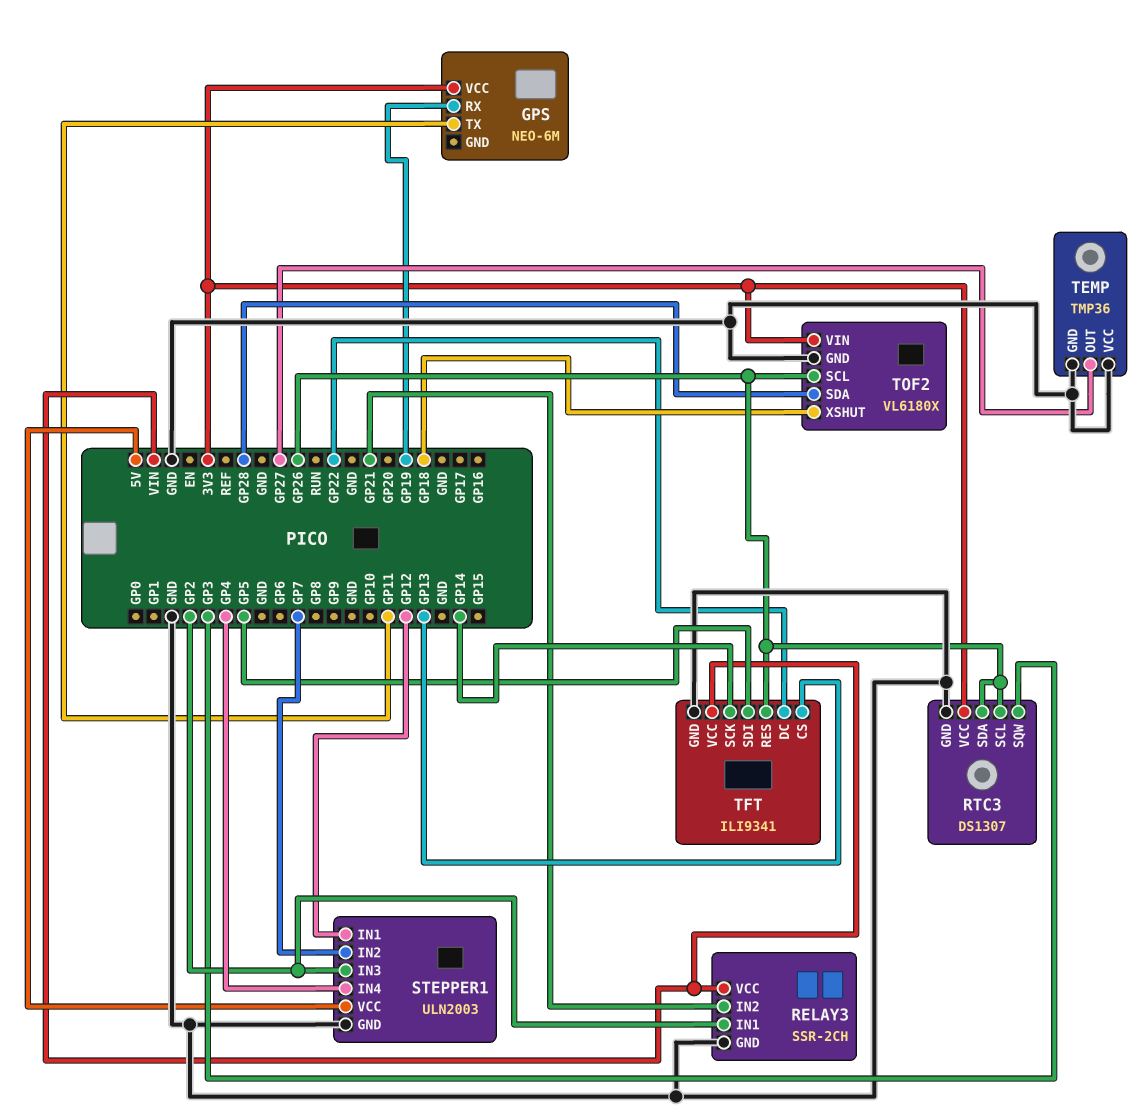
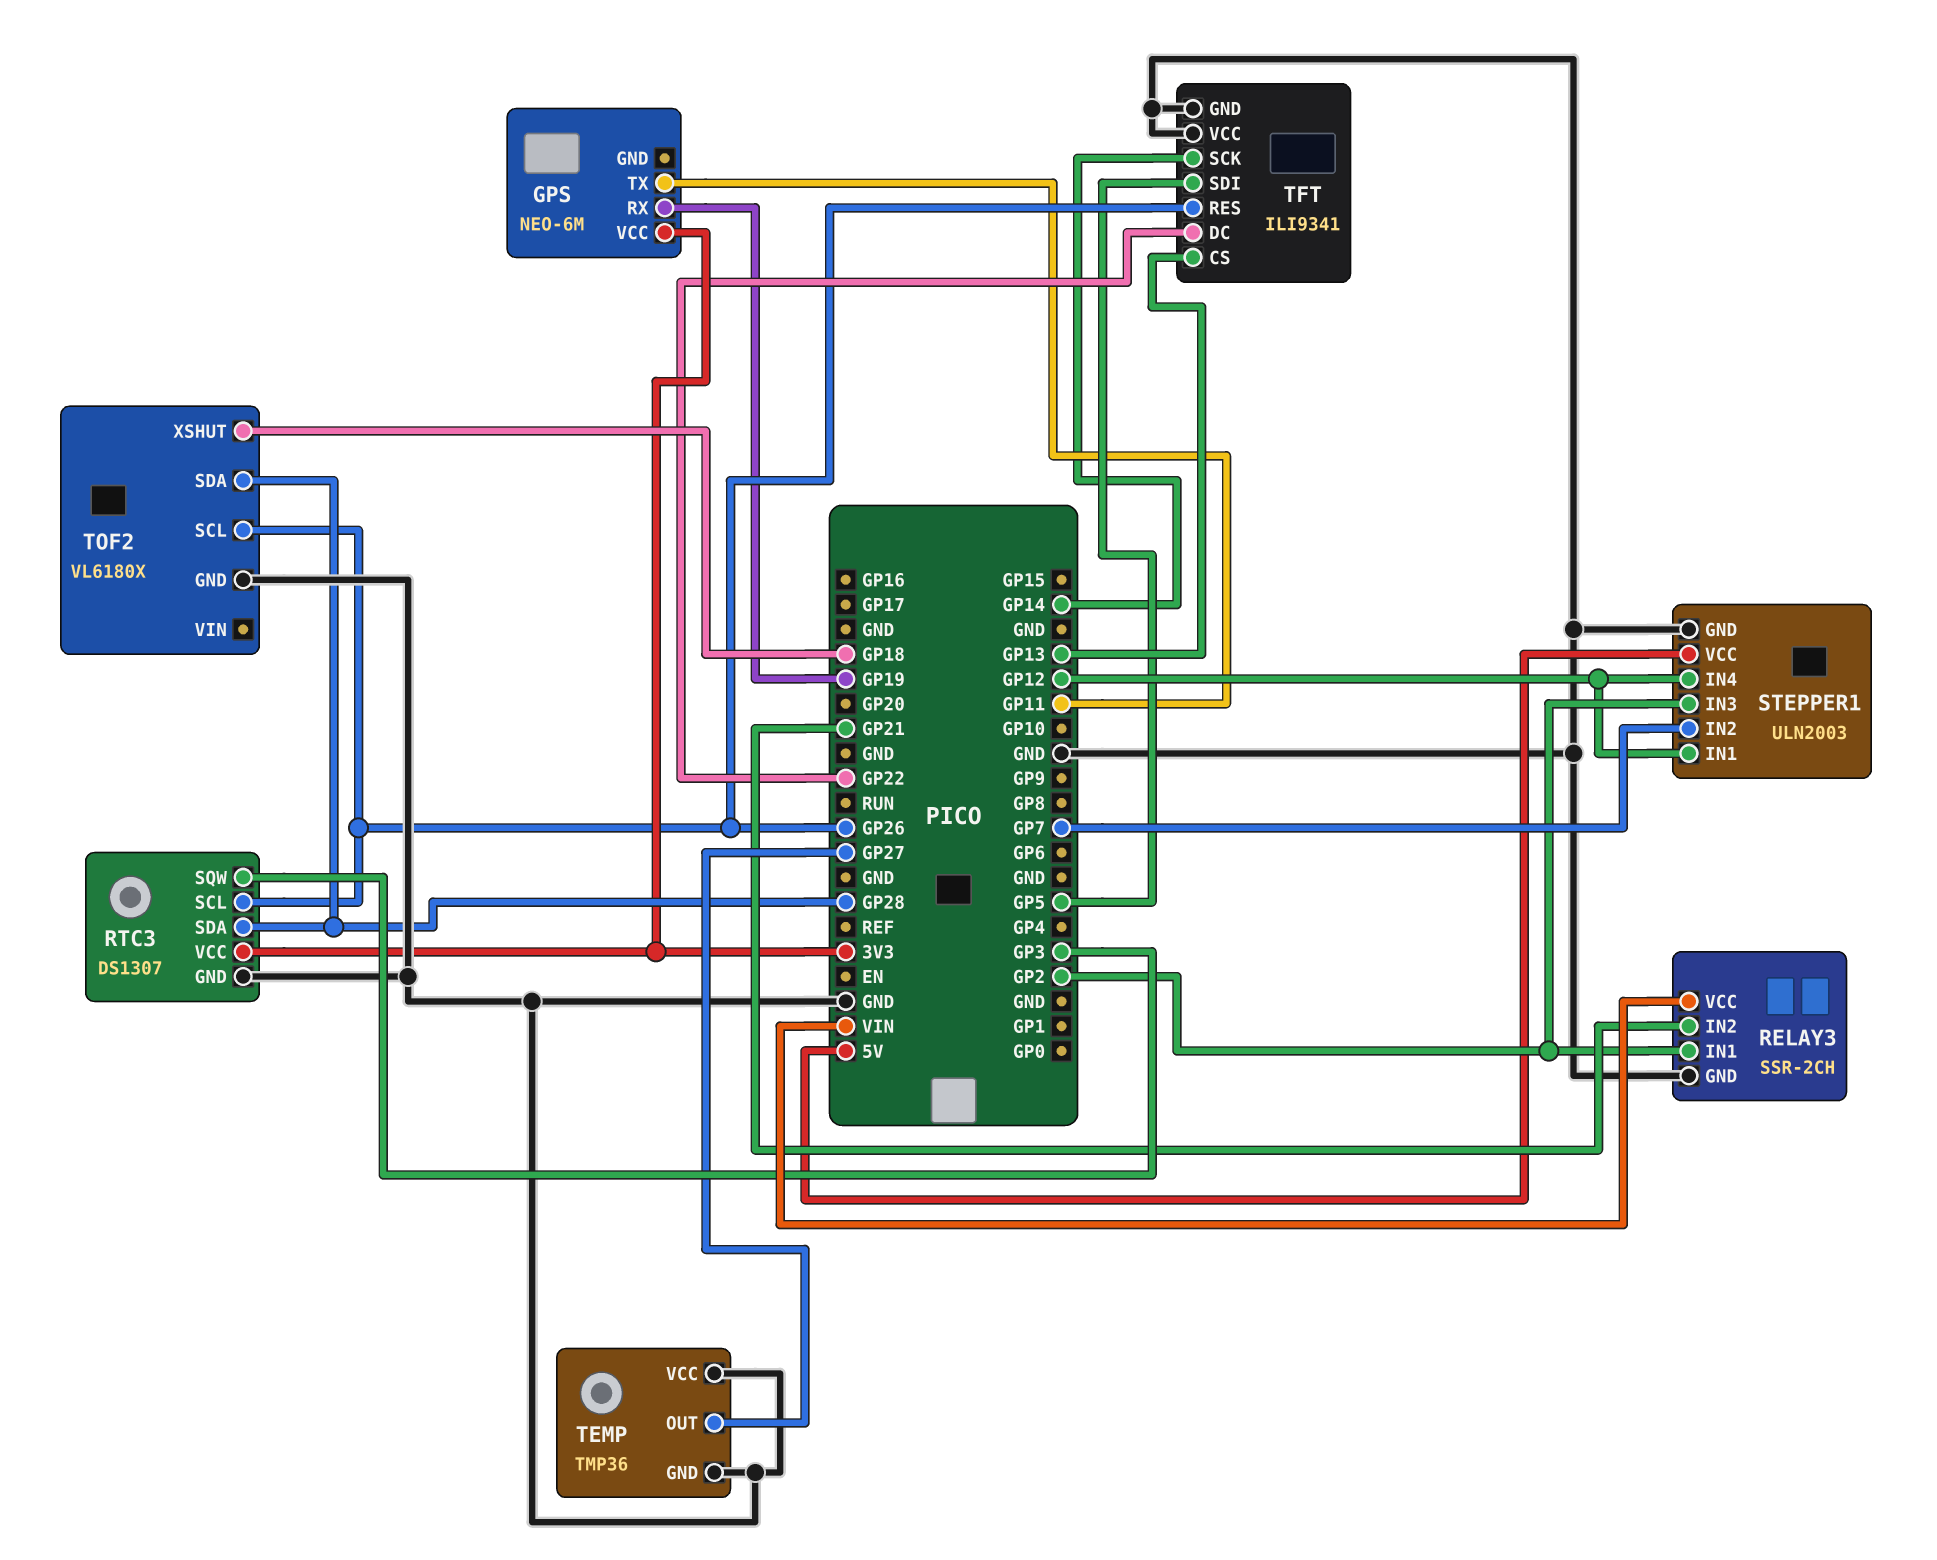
RTC3 pin SDA: GP26 -> GP28
STEPPER1 pin IN4: GP4 -> GP12
TFT pin VCC: VIN -> GND
TOF2 pin VIN: 3V3 -> none

